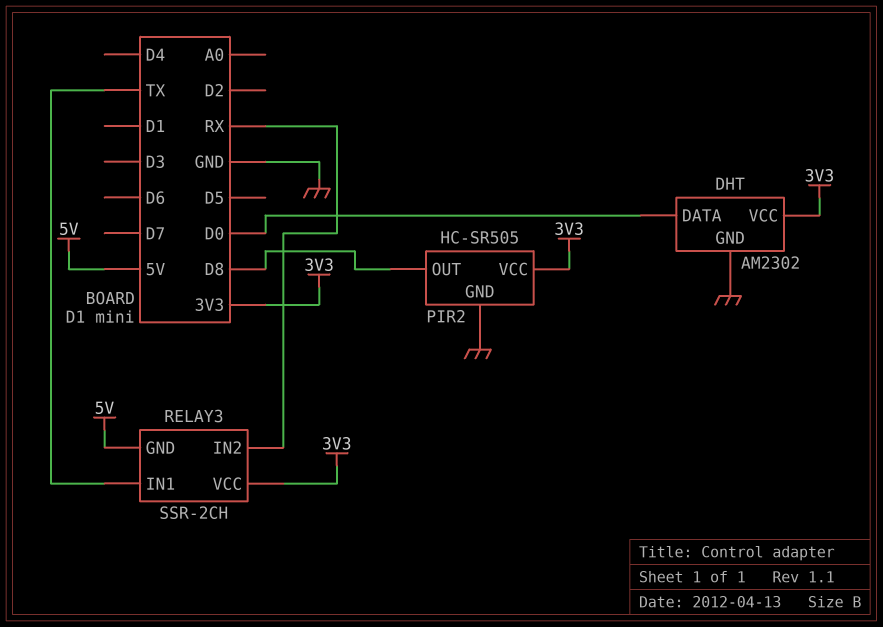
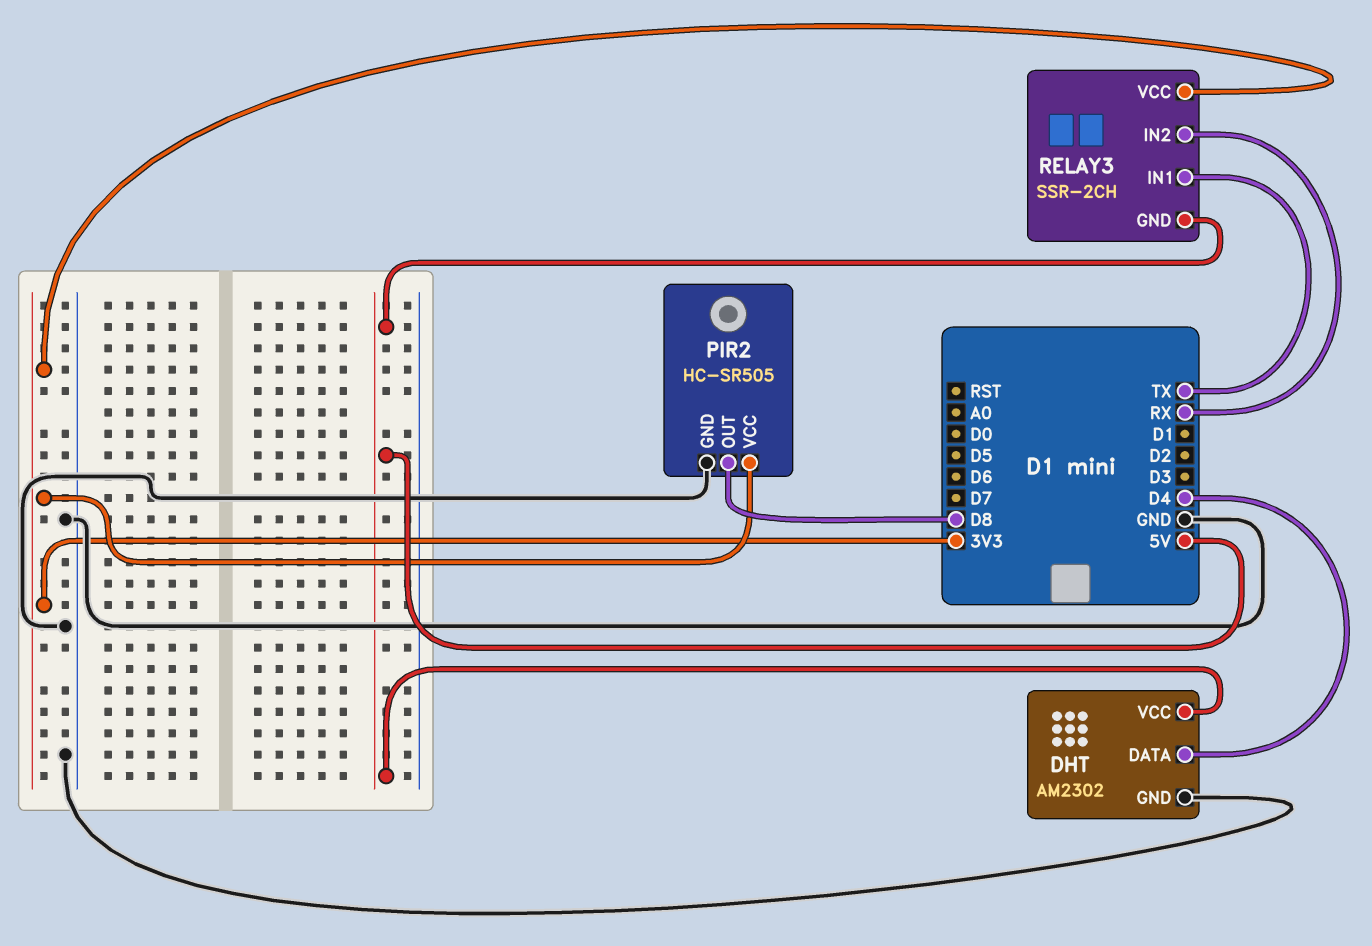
DHT pin DATA: D0 -> D4
DHT pin VCC: 3V3 -> 5V

